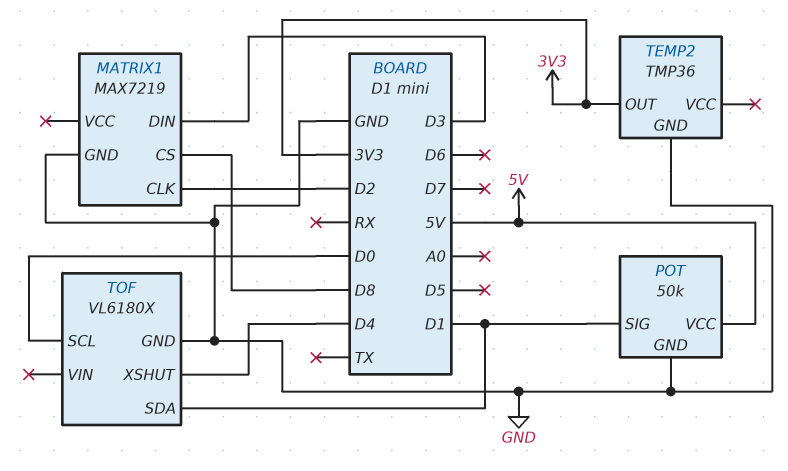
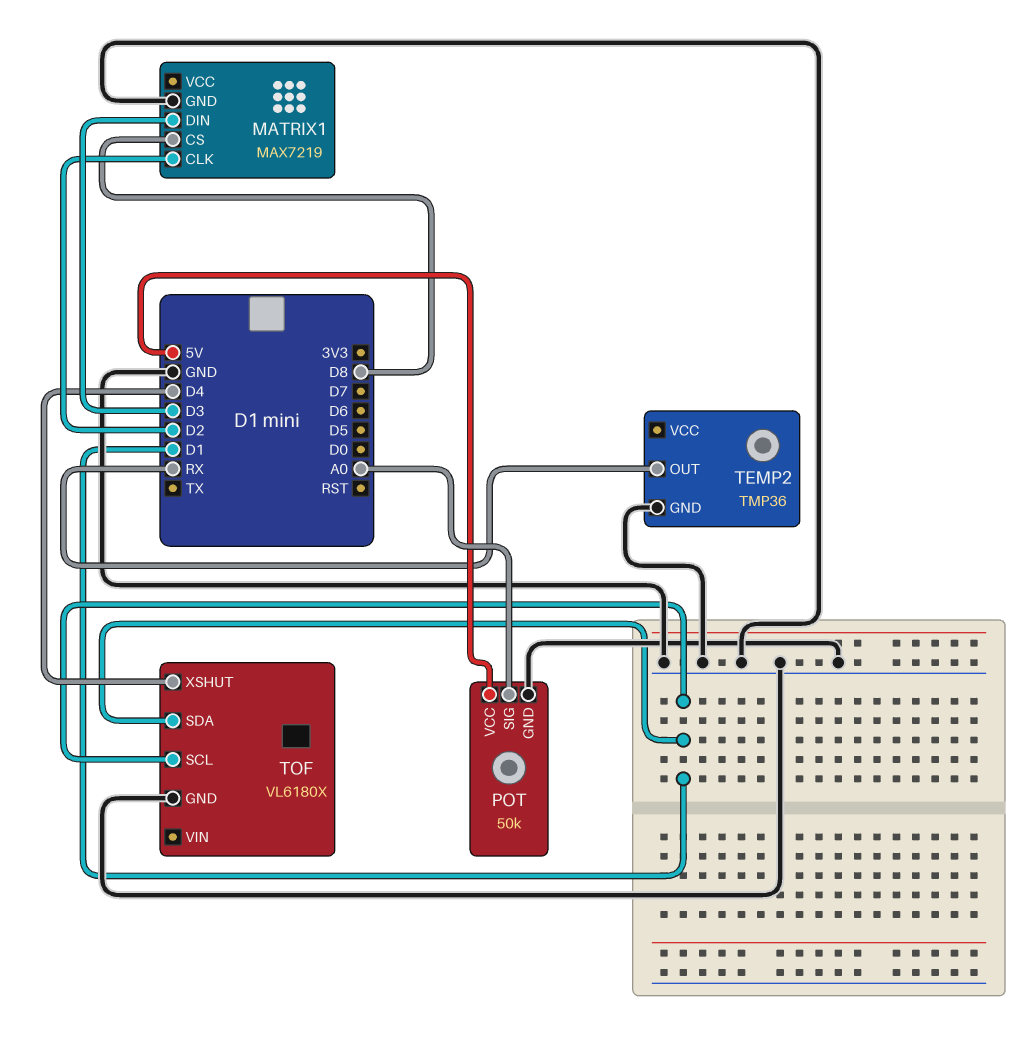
POT pin SIG: D1 -> A0
TEMP2 pin OUT: 3V3 -> RX
TOF pin SCL: D0 -> D1

